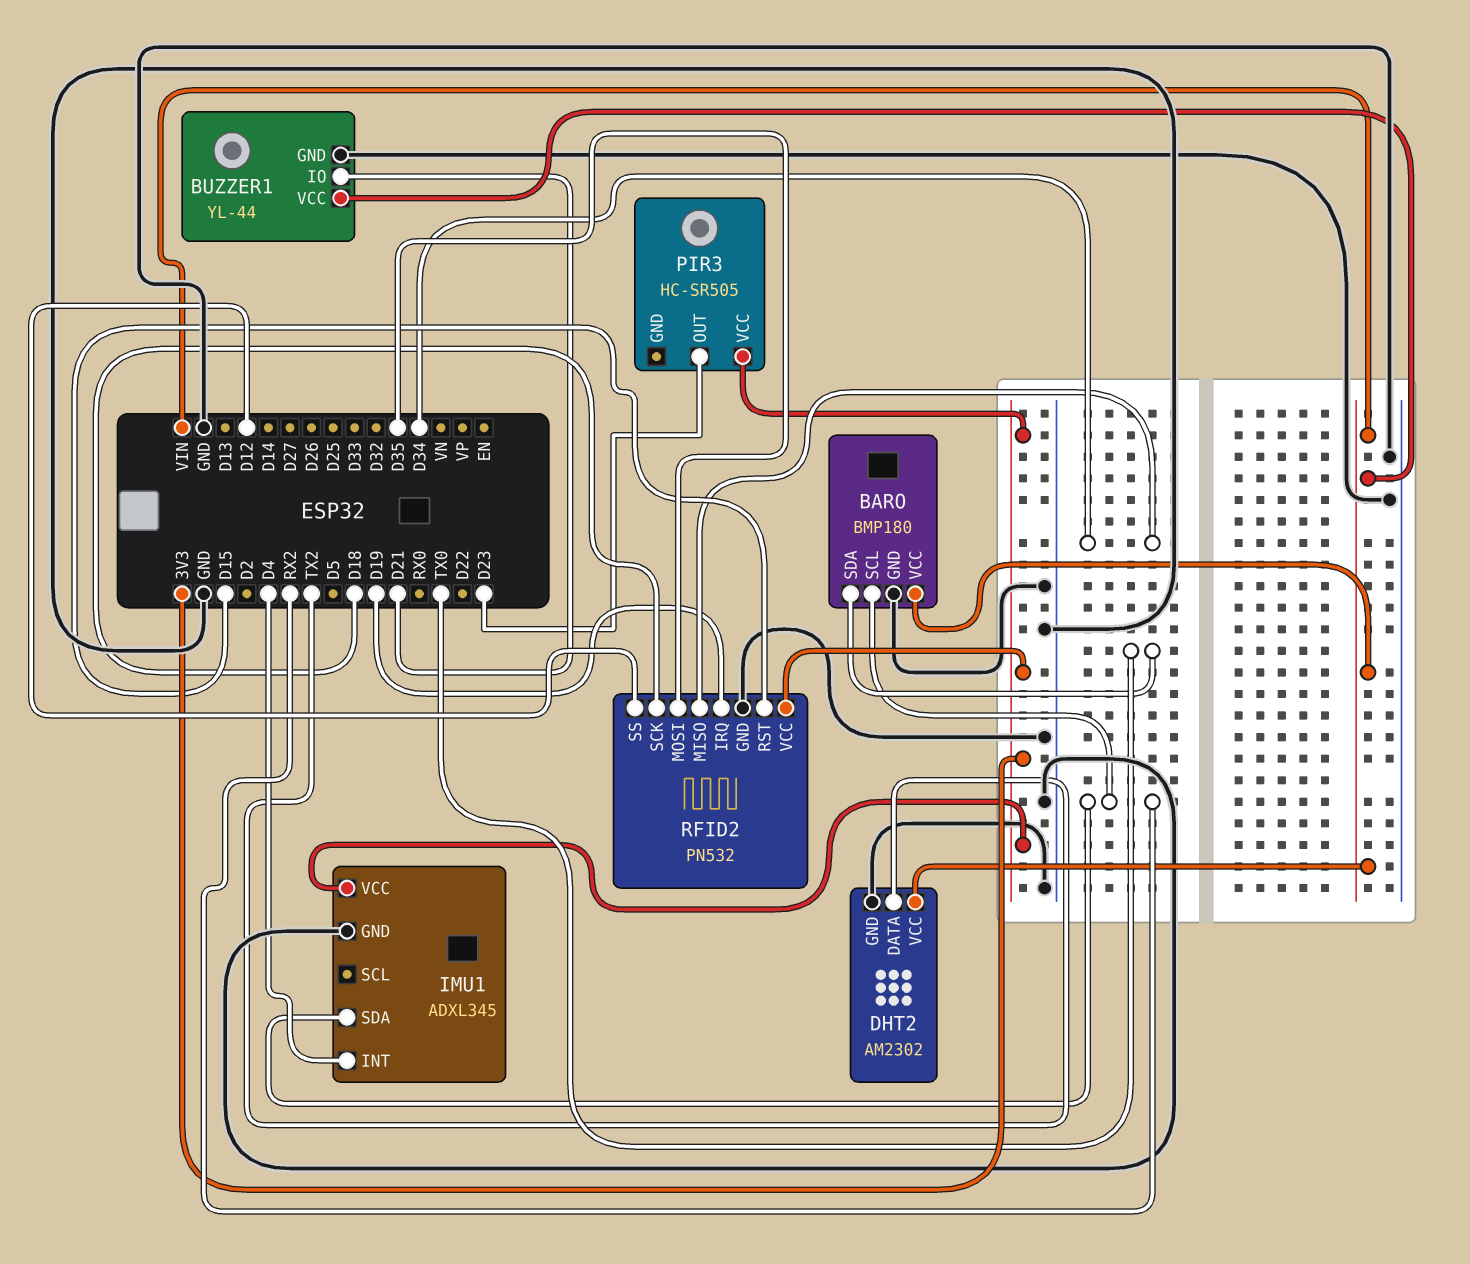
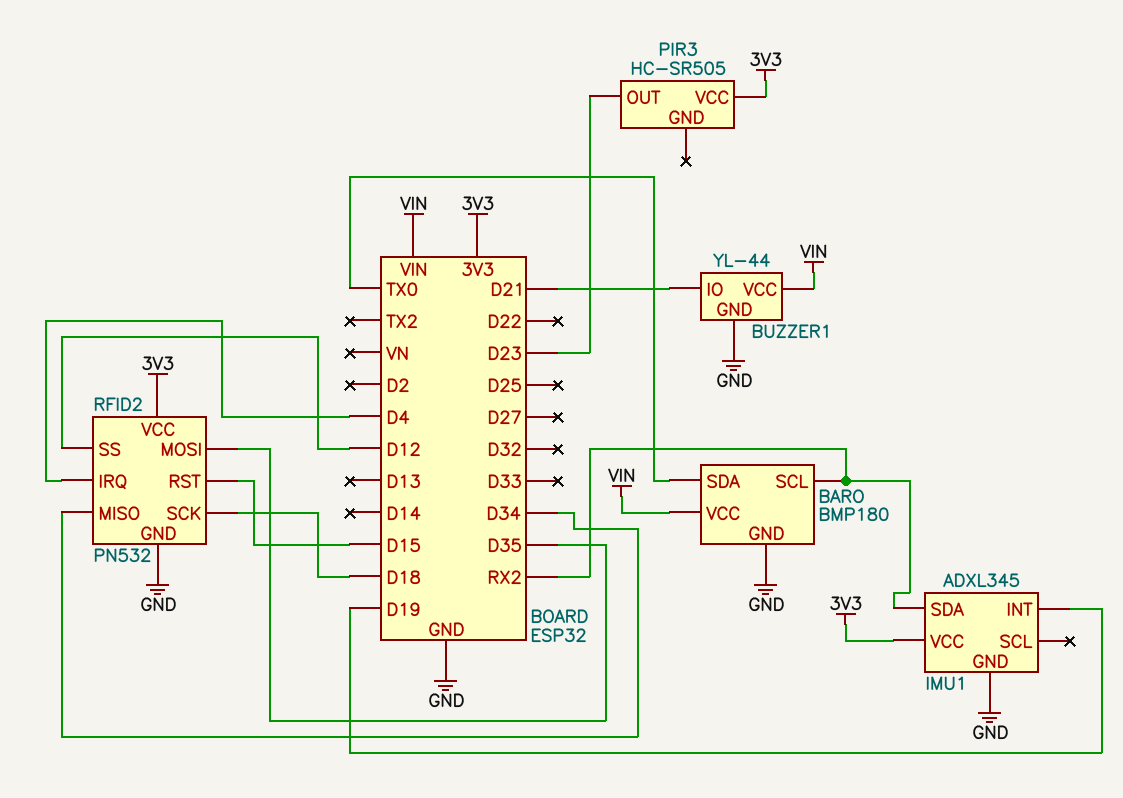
DHT2: AM2302 -> none
DHT2 pin DATA: TX2 -> none
DHT2 pin GND: GND -> none
DHT2 pin VCC: VIN -> none
IMU1 pin INT: D4 -> D19
RFID2 pin IRQ: D19 -> D4

